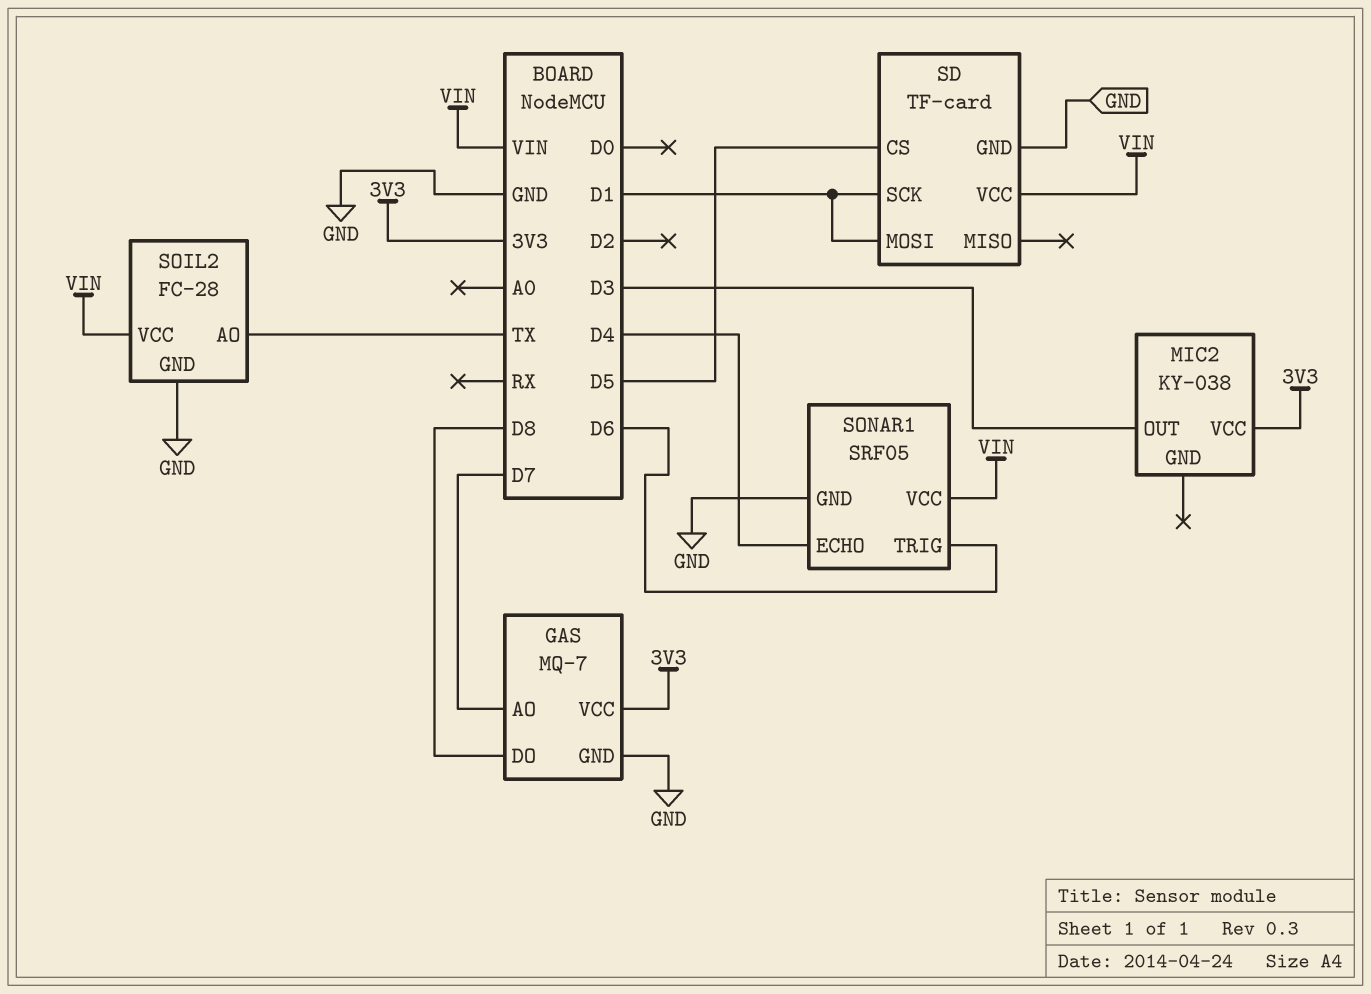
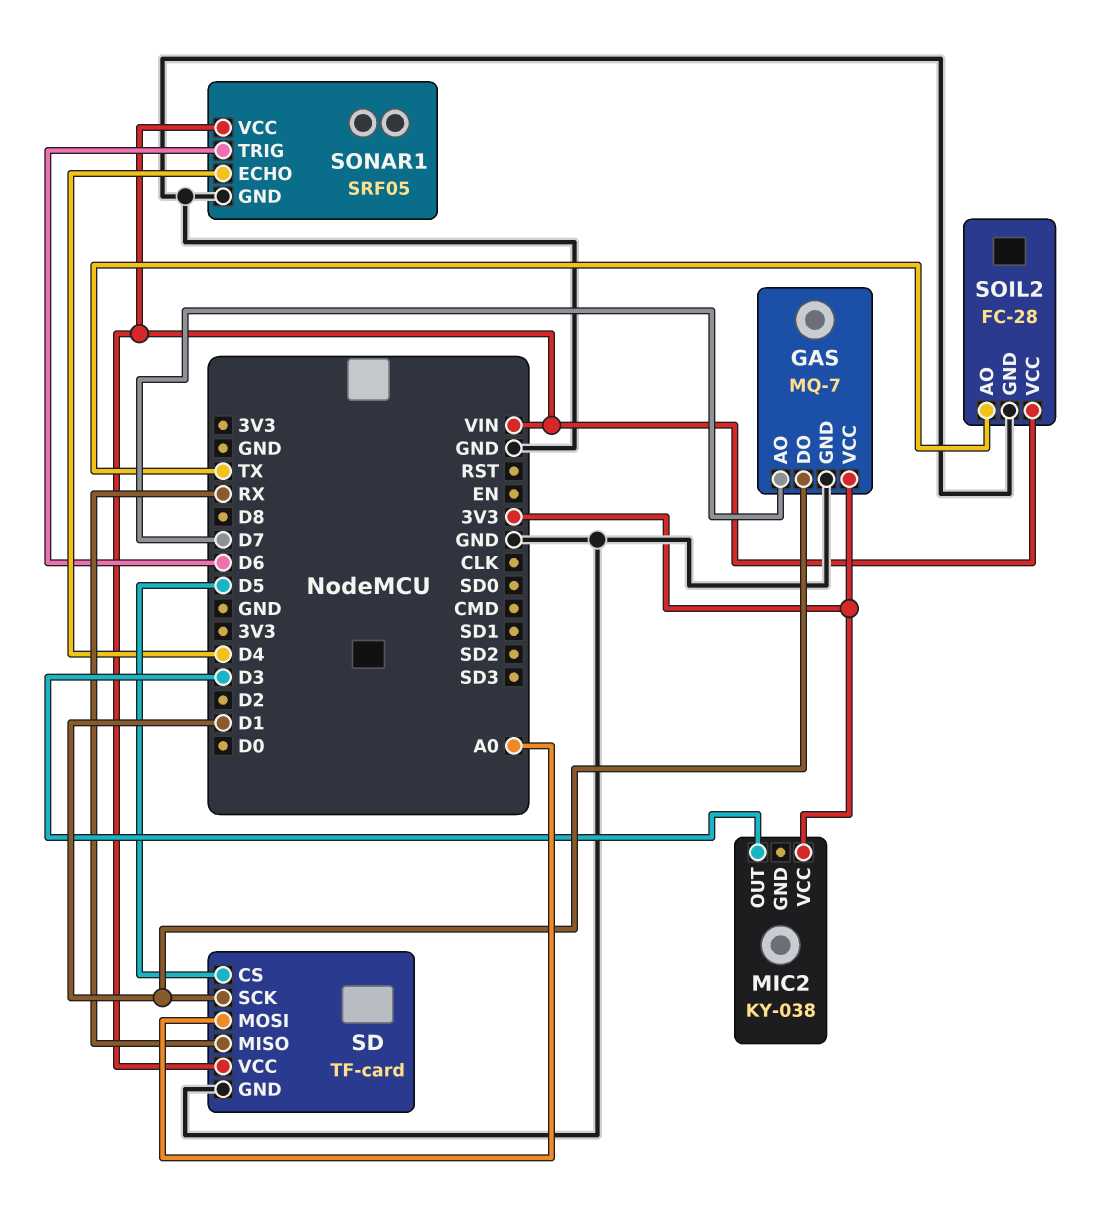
GAS pin DO: D8 -> D1
SD pin MISO: none -> RX
SD pin MOSI: D1 -> A0

